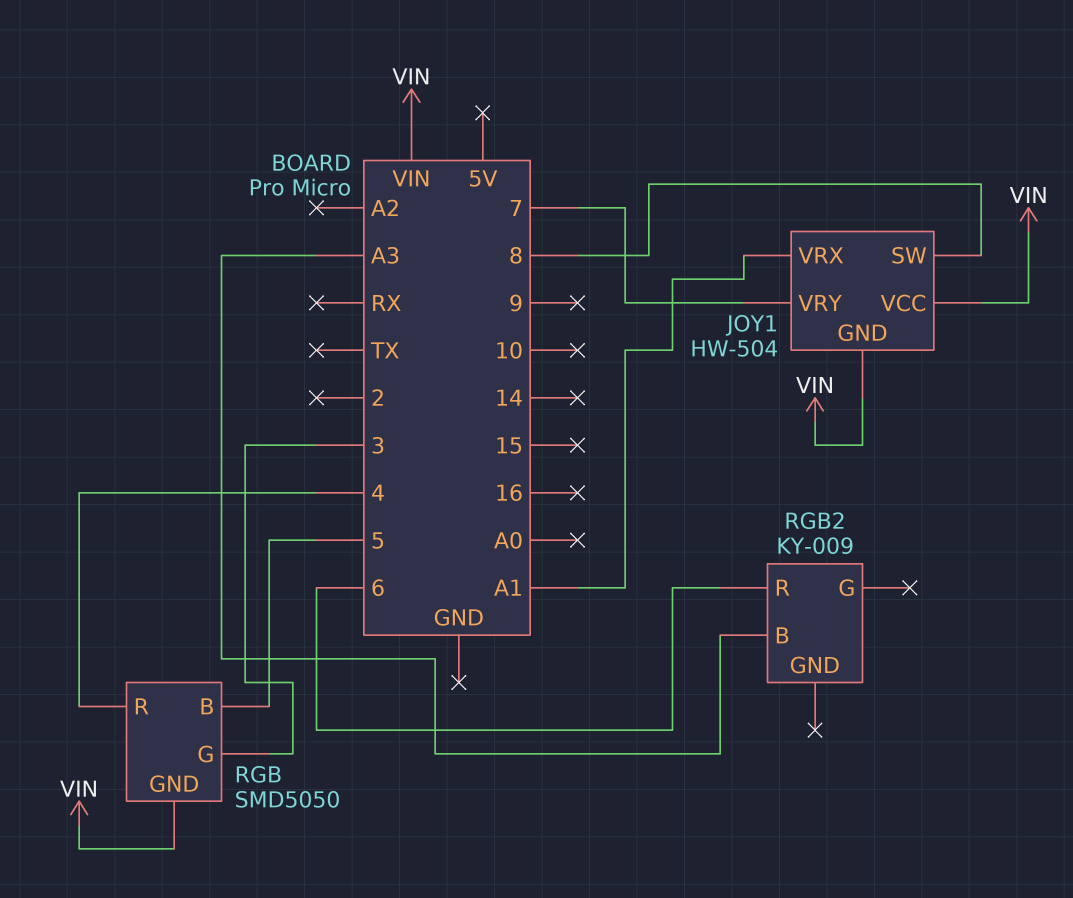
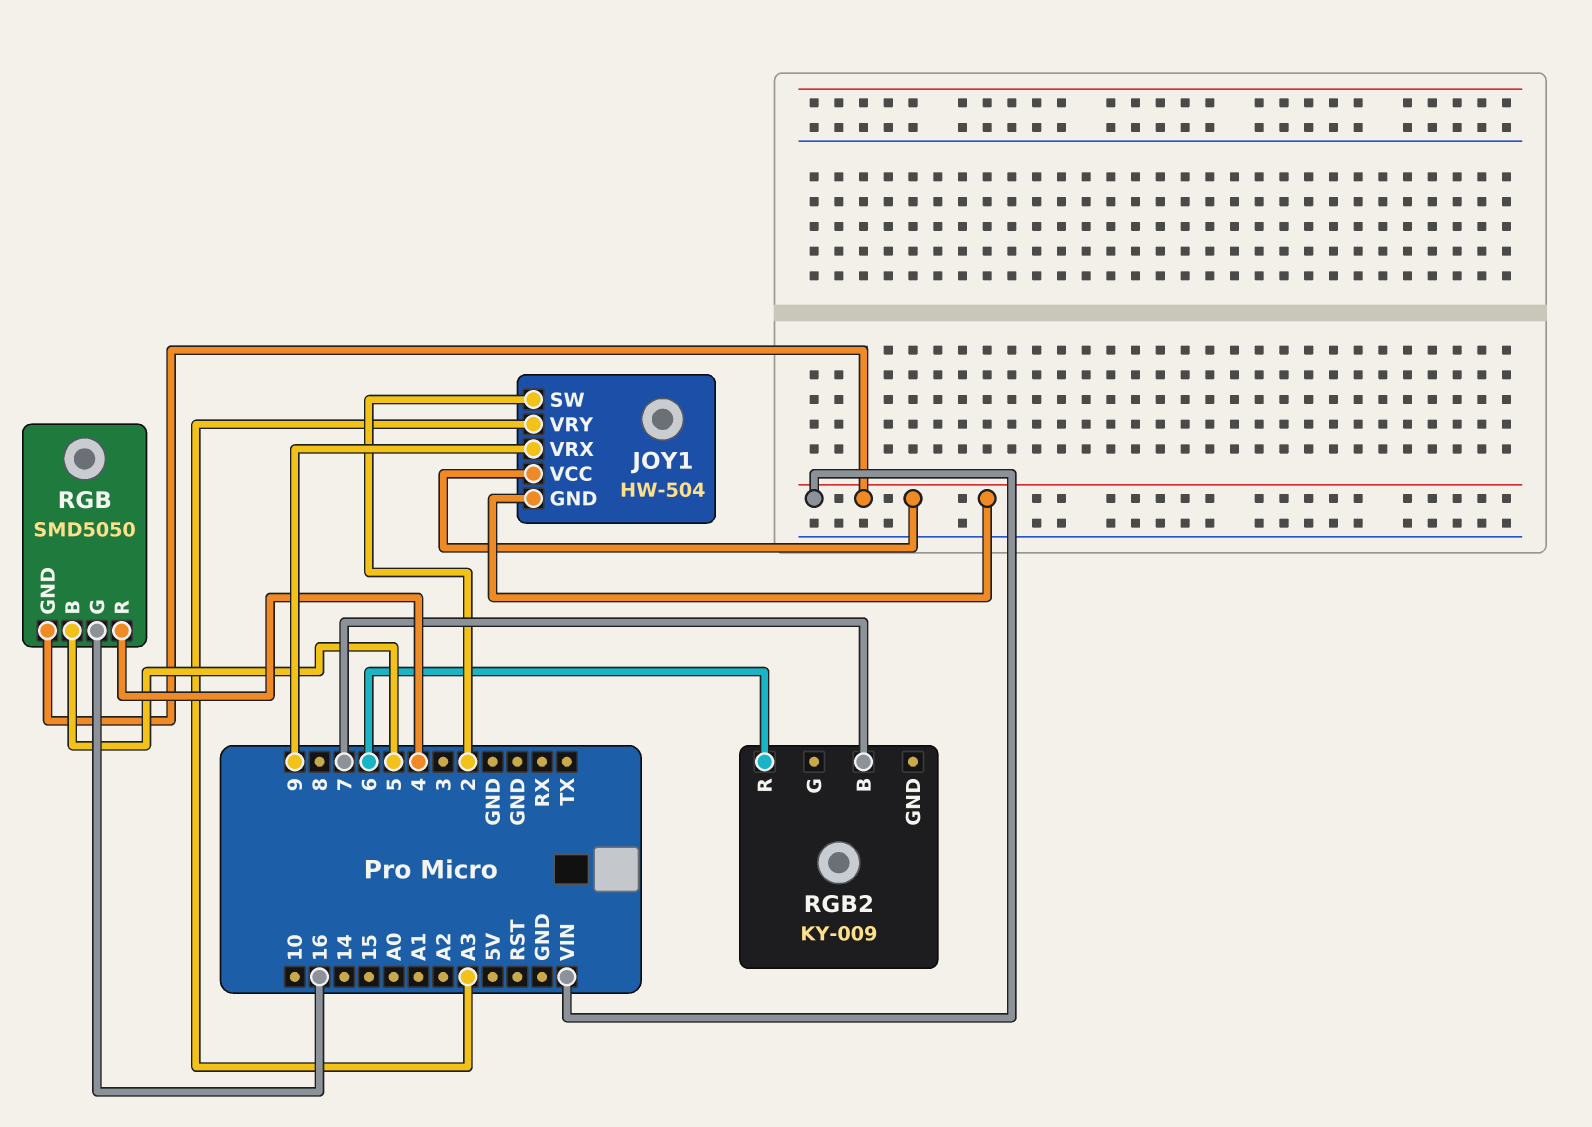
JOY1 pin SW: 8 -> 2
JOY1 pin VRX: A1 -> 9
JOY1 pin VRY: 7 -> A3
RGB pin G: 3 -> 16
RGB2 pin B: A3 -> 7

